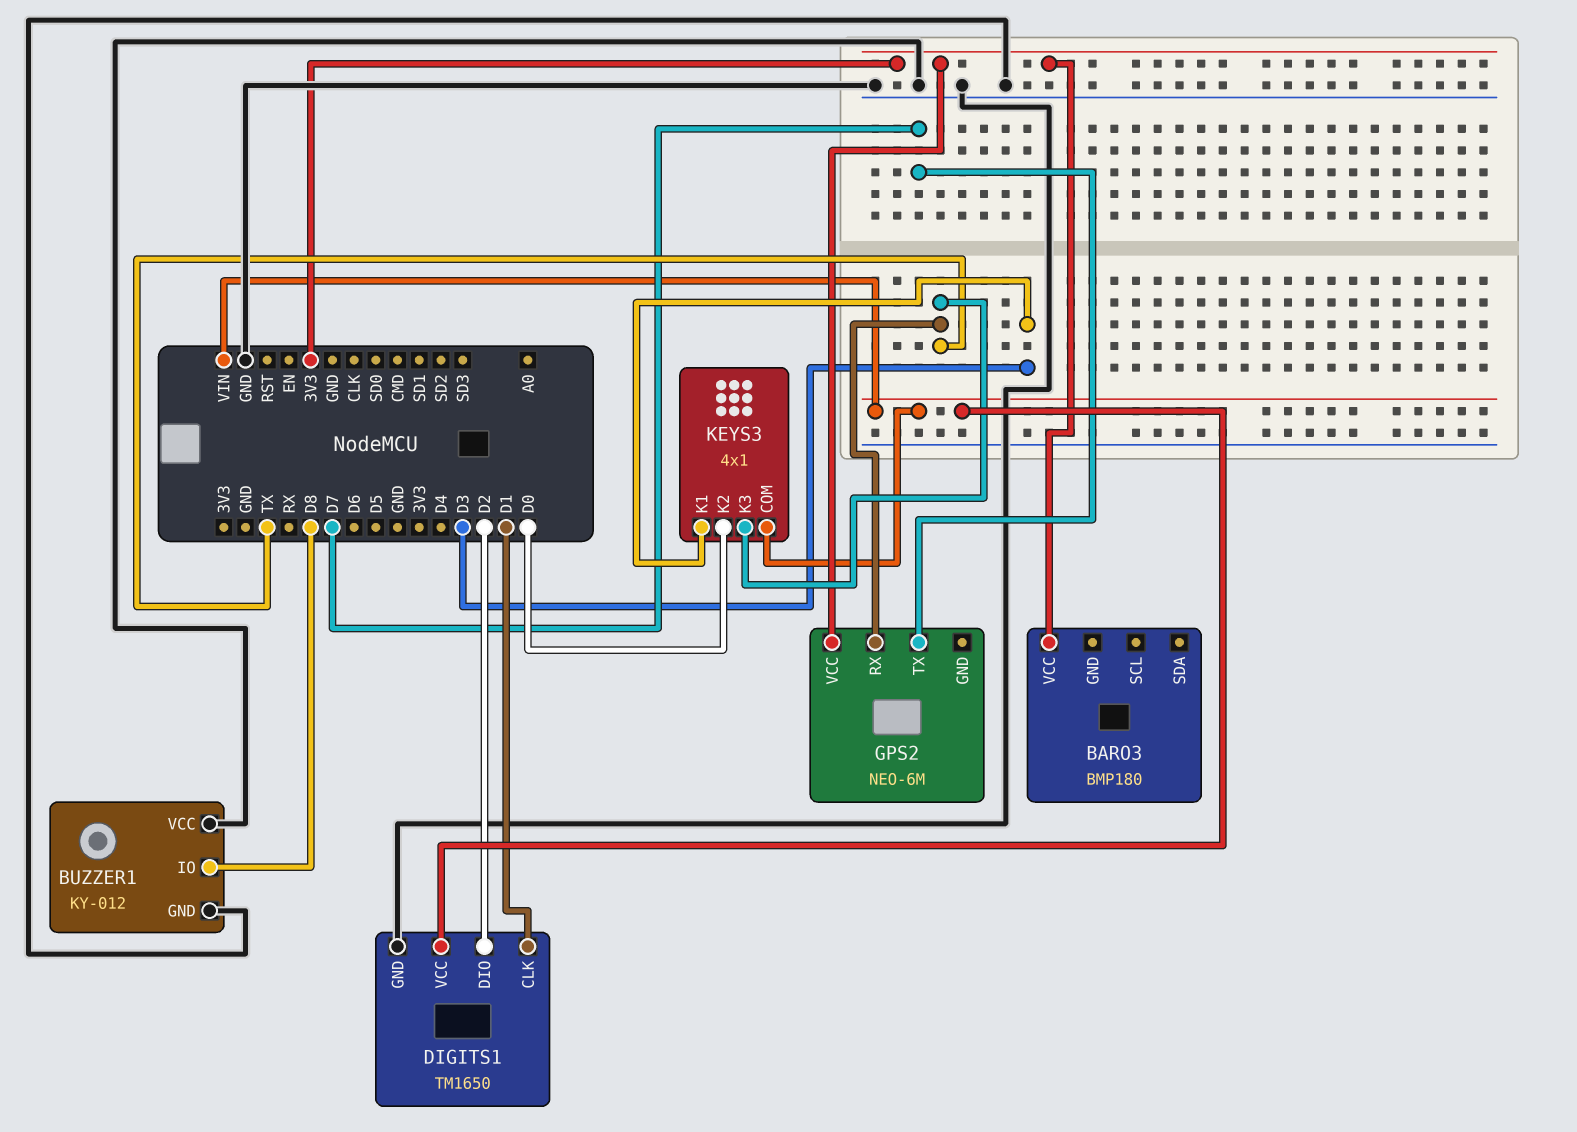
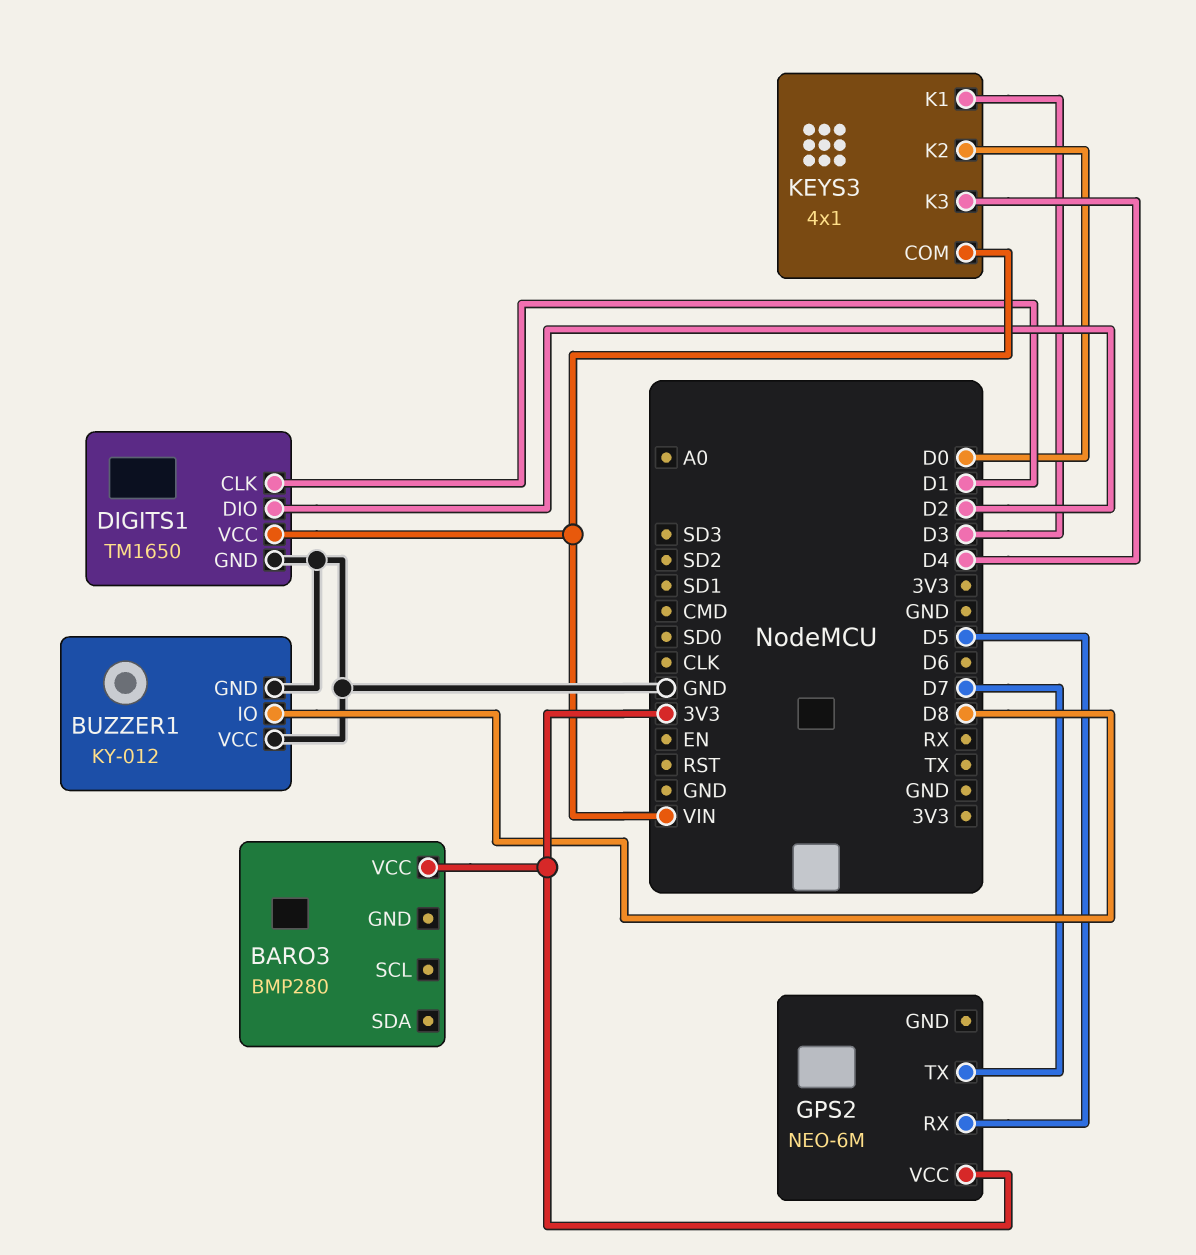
BARO3: BMP180 -> BMP280
GPS2 pin RX: TX -> D5
KEYS3 pin K3: TX -> D4

